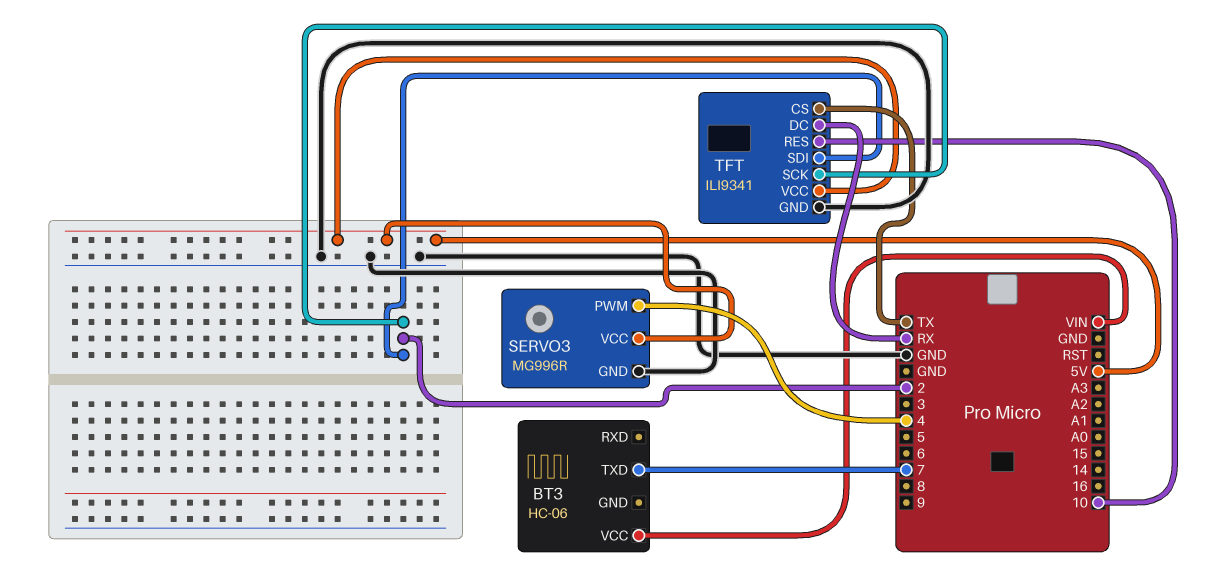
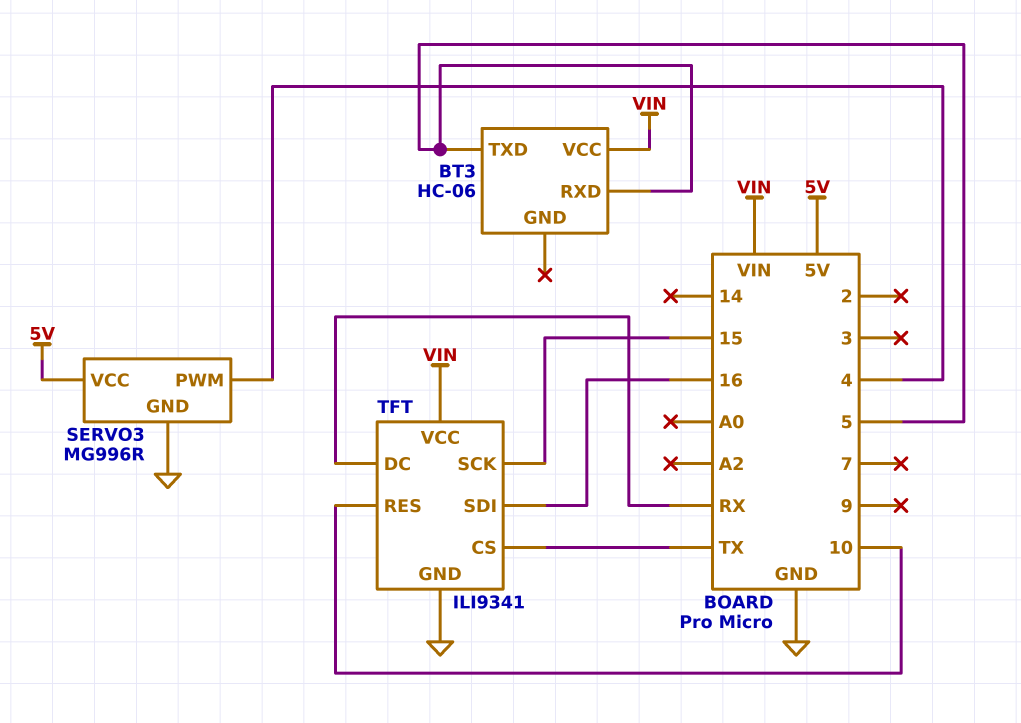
BT3 pin RXD: none -> 5
BT3 pin TXD: 7 -> 5
TFT pin SCK: 2 -> 15
TFT pin SDI: 2 -> 16
TFT pin VCC: 5V -> VIN

